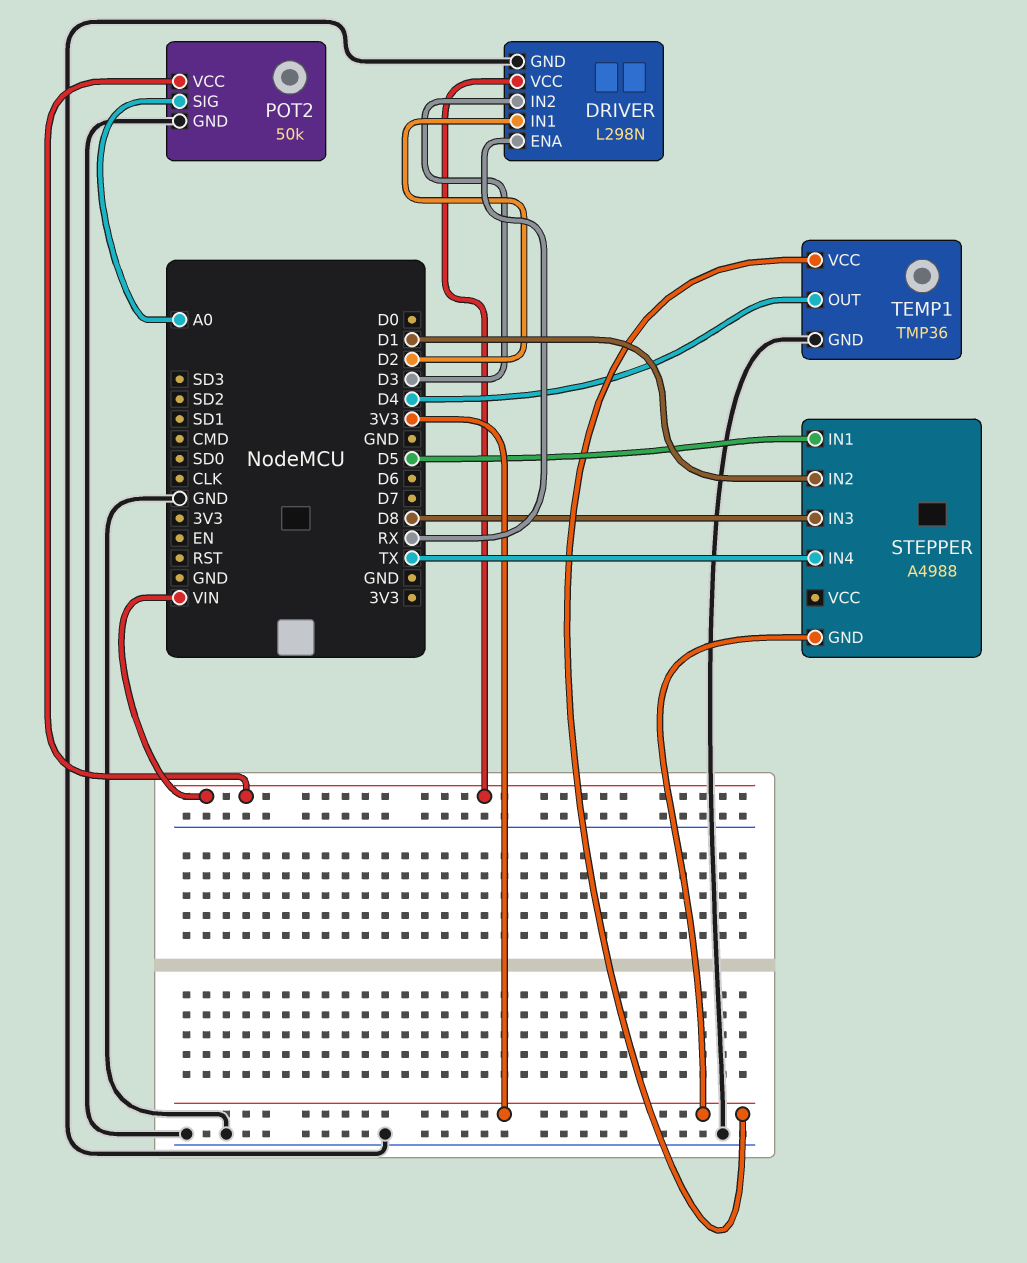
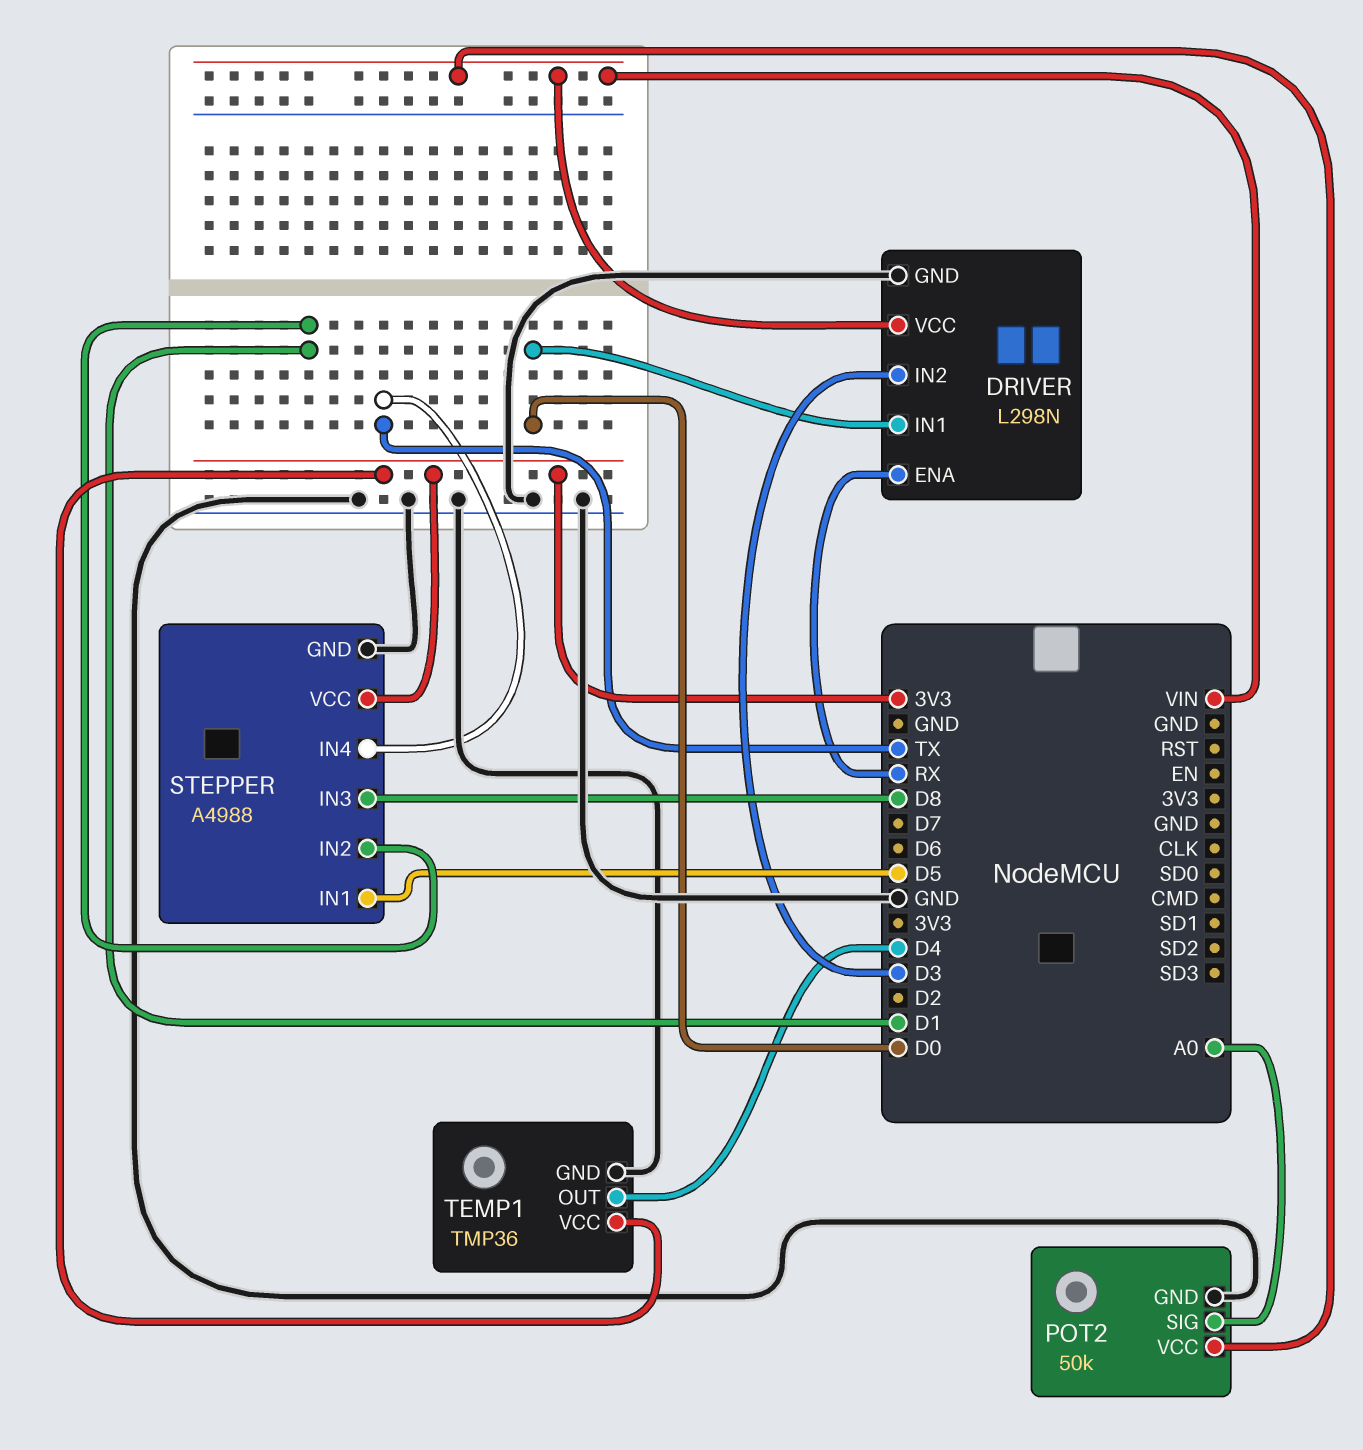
DRIVER pin IN1: D2 -> D0
STEPPER pin GND: 3V3 -> GND
STEPPER pin VCC: none -> 3V3

